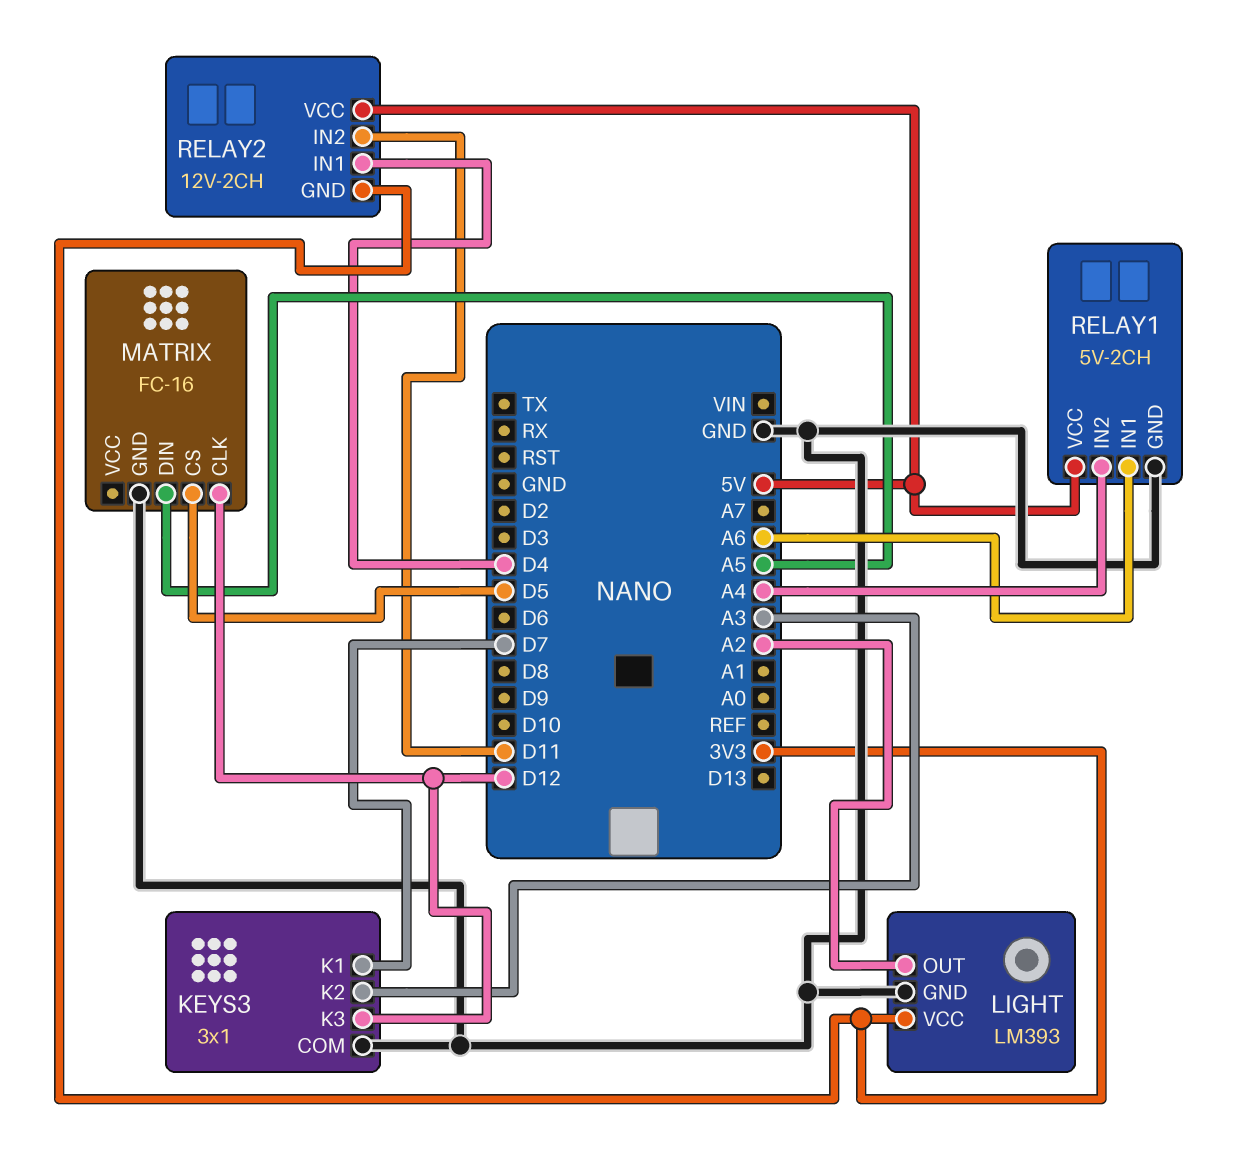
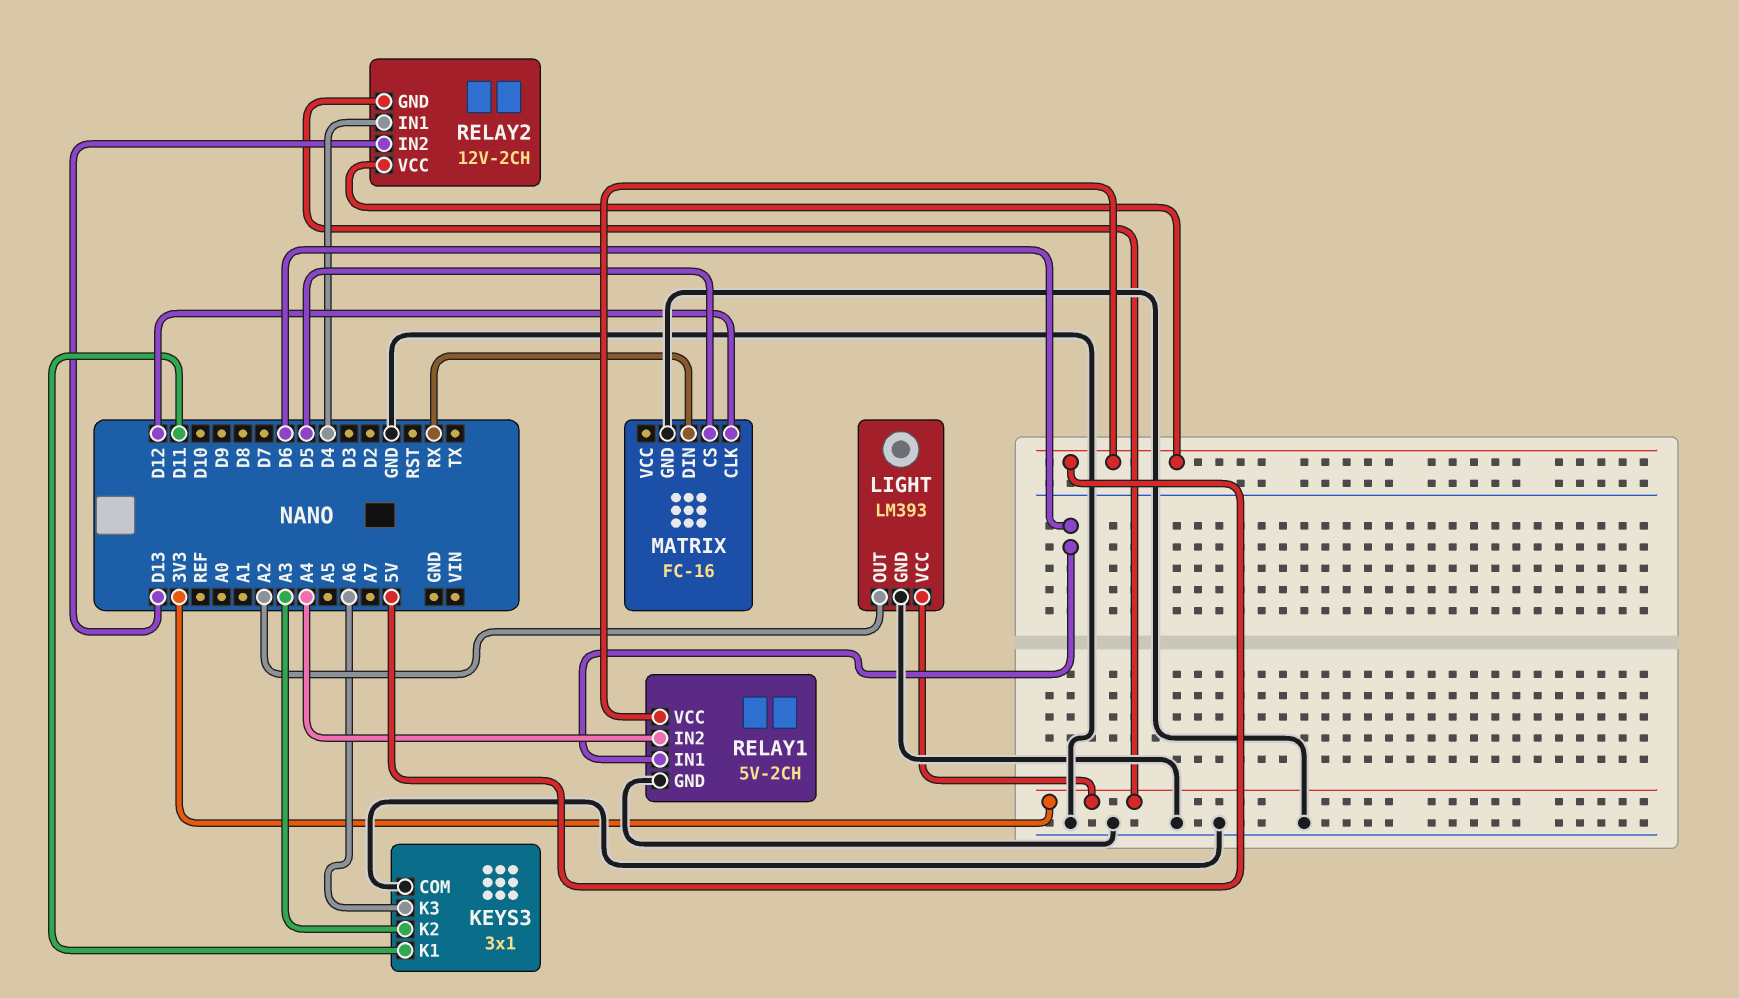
KEYS3 pin K1: D7 -> D11
KEYS3 pin K3: D12 -> A6
MATRIX pin DIN: A5 -> RX
RELAY1 pin IN1: A6 -> D6
RELAY2 pin IN2: D11 -> D13

